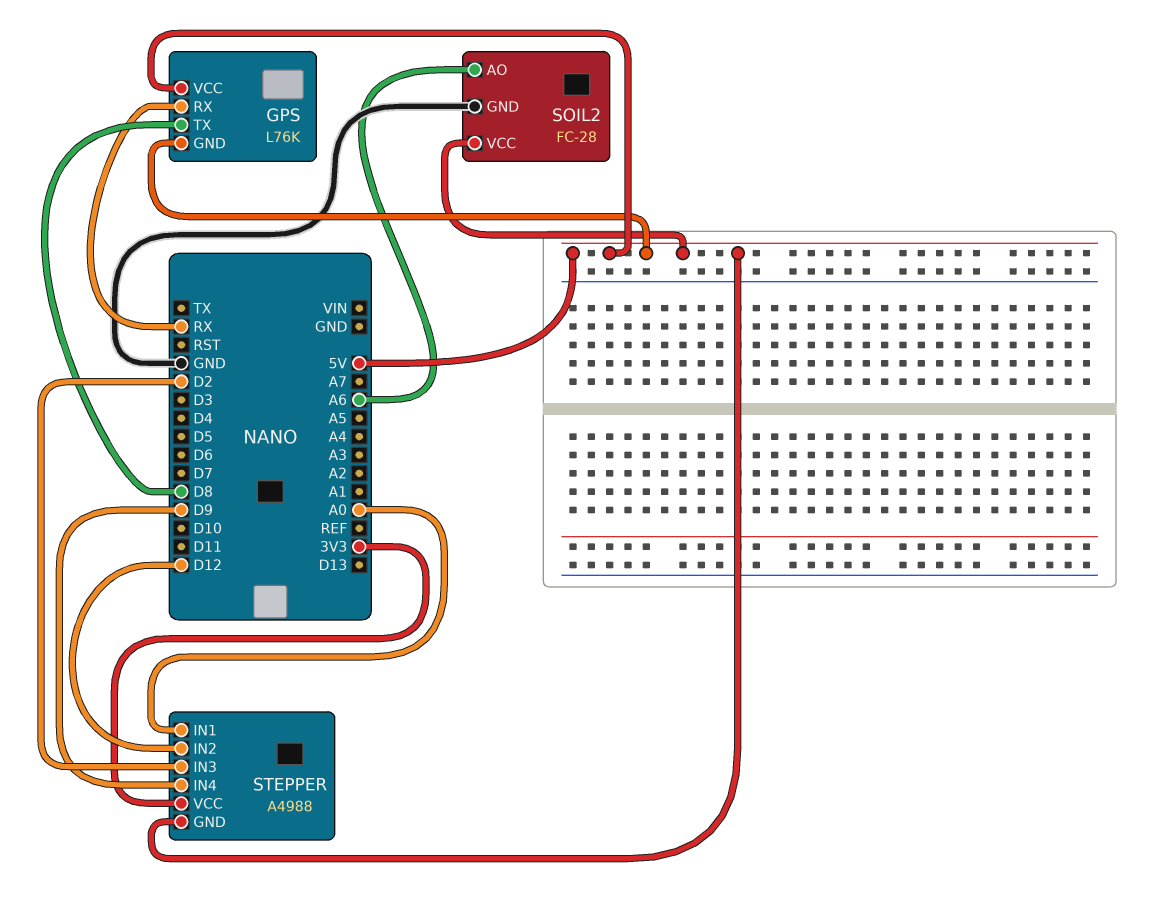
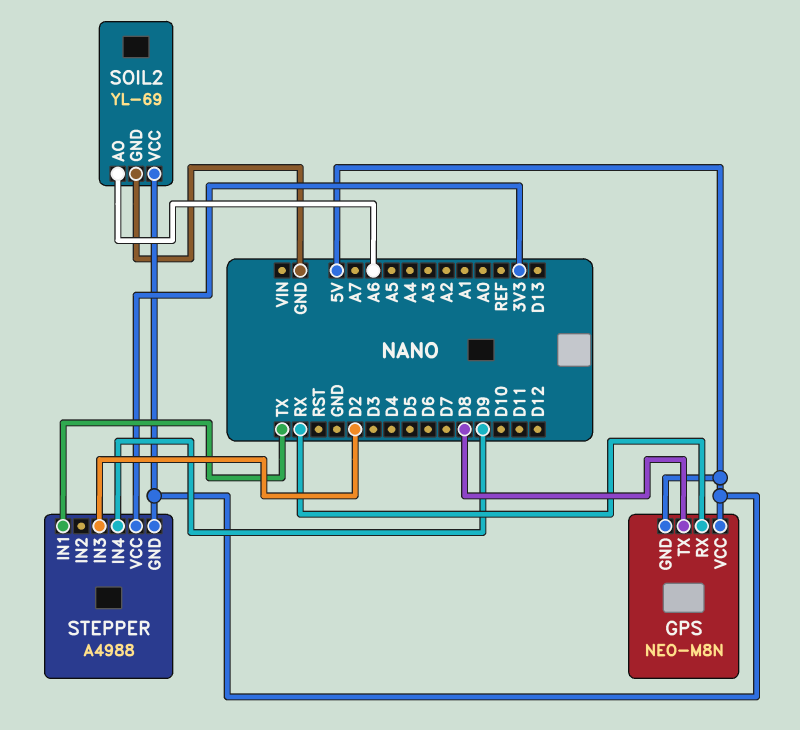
GPS: L76K -> NEO-M8N
SOIL2: FC-28 -> YL-69
STEPPER pin IN1: A0 -> TX
STEPPER pin IN2: D12 -> none

